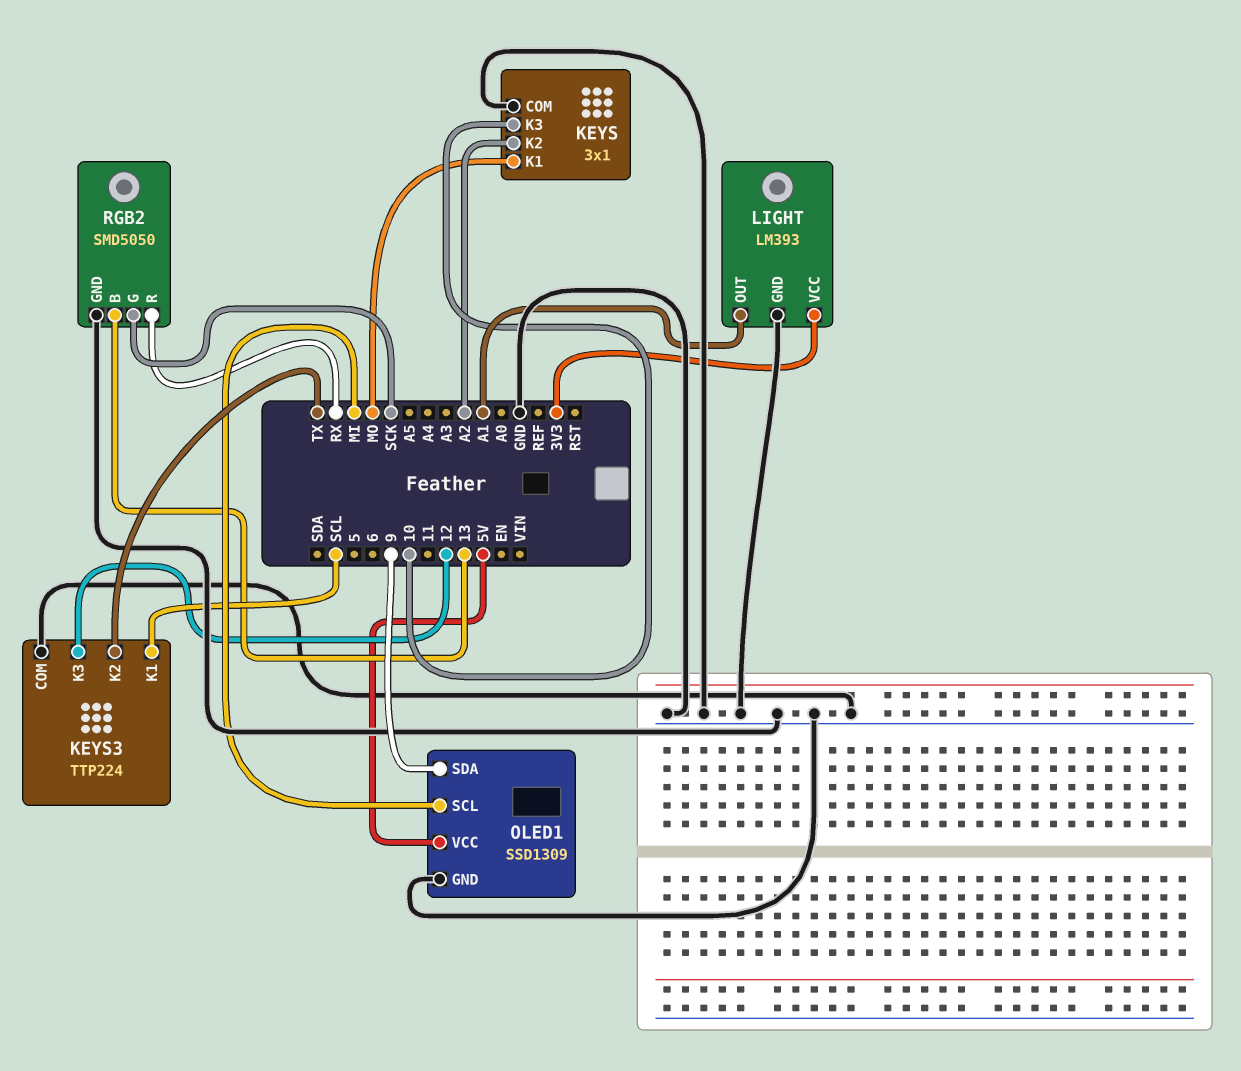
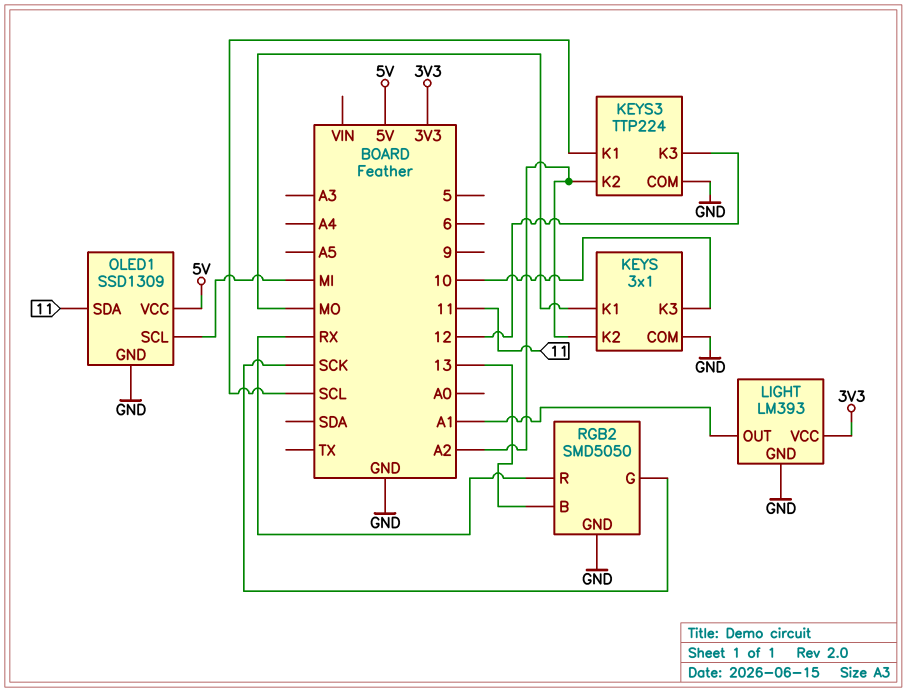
KEYS3 pin K2: TX -> A2
OLED1 pin SDA: 9 -> 11

